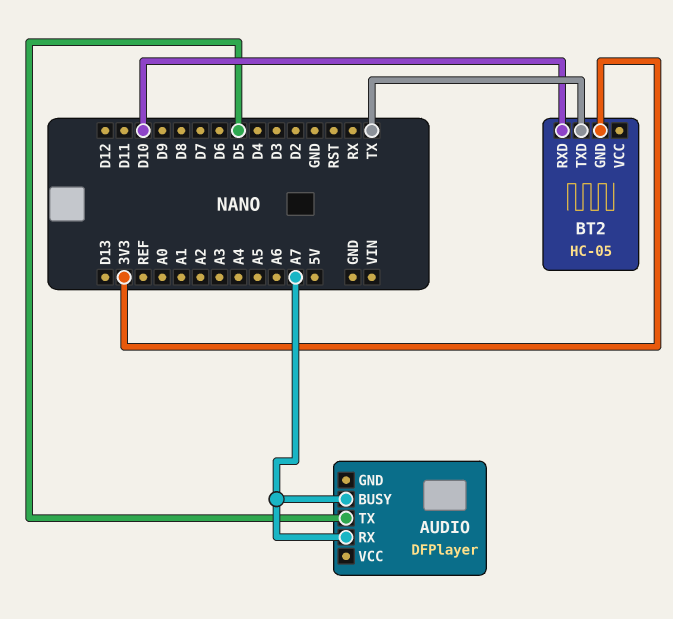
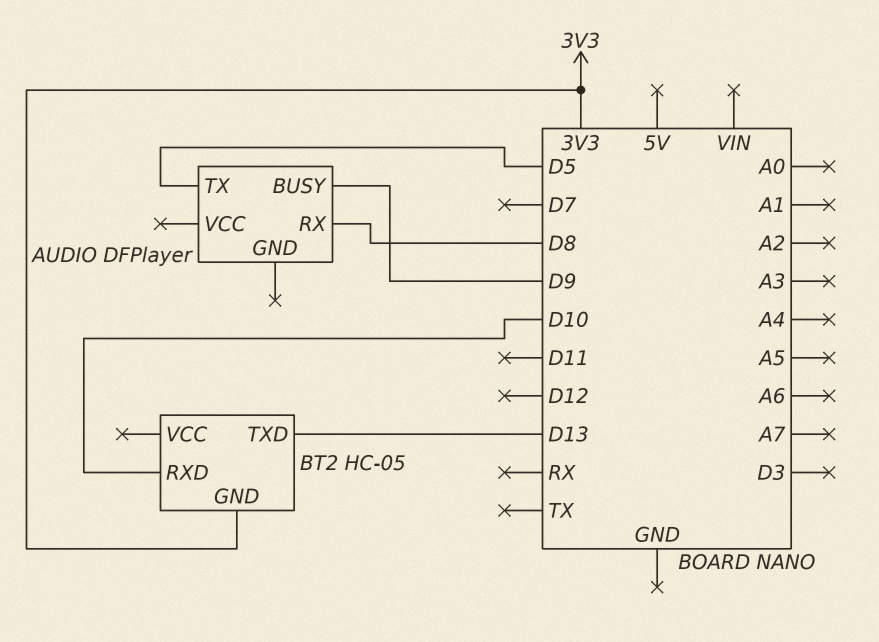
AUDIO pin BUSY: A7 -> D9
AUDIO pin RX: A7 -> D8
BT2 pin TXD: TX -> D13

